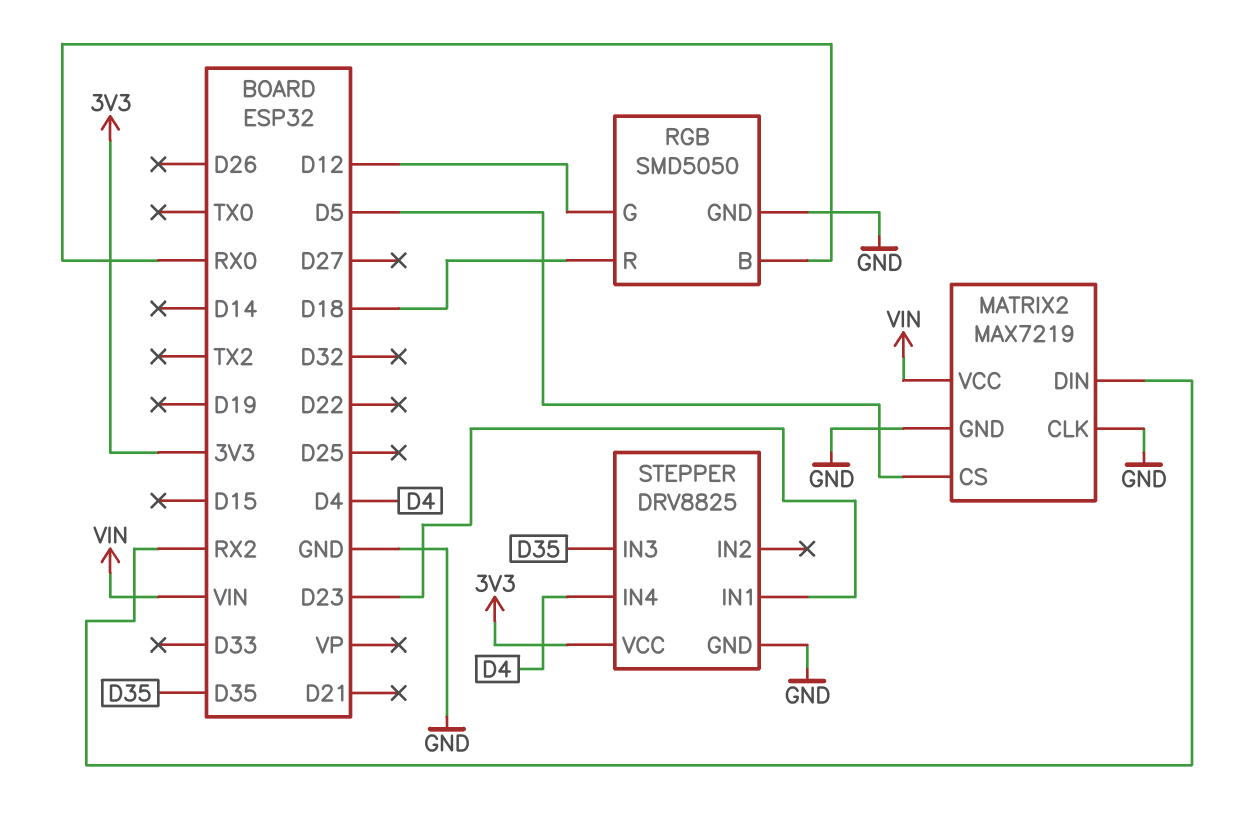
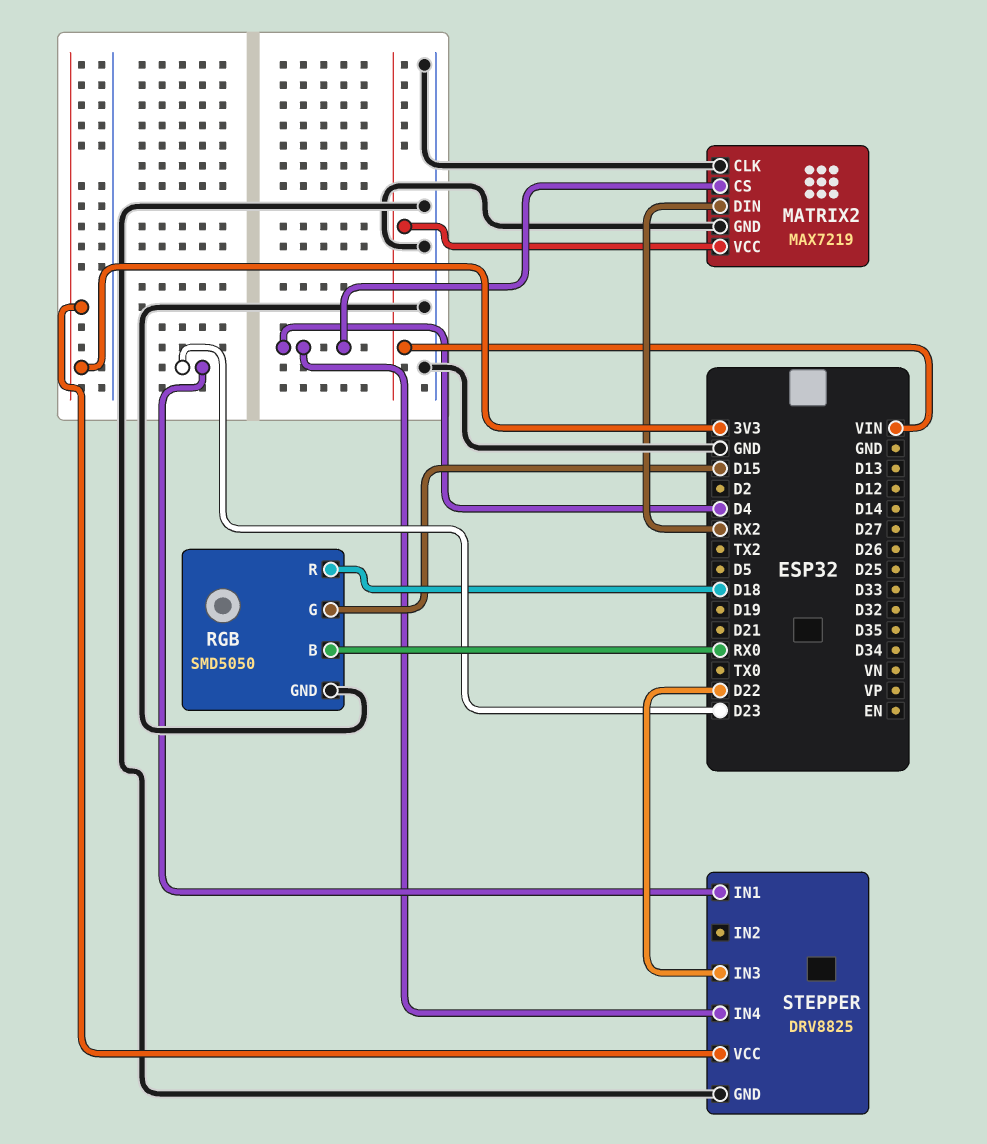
MATRIX2 pin CS: D5 -> D4
RGB pin G: D12 -> D15
STEPPER pin IN3: D35 -> D22

